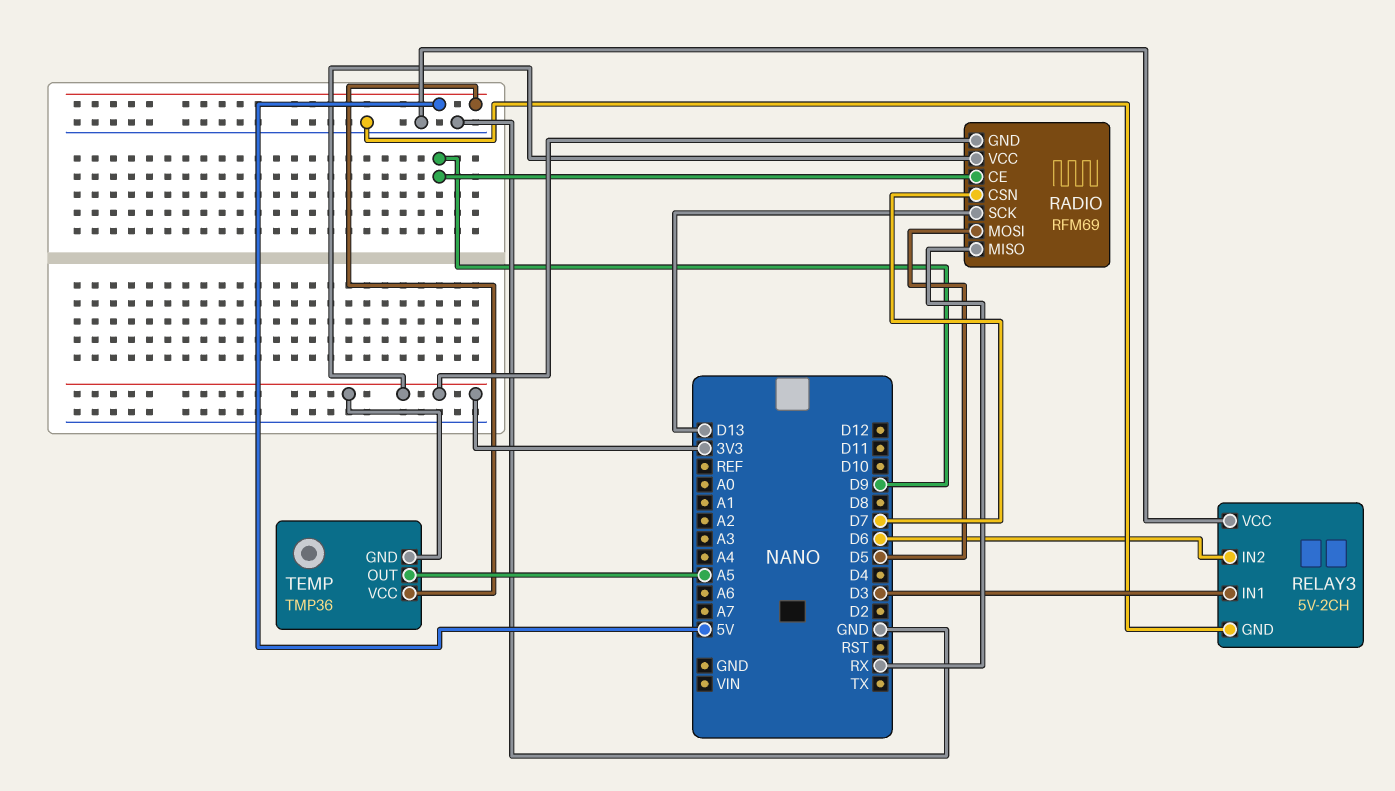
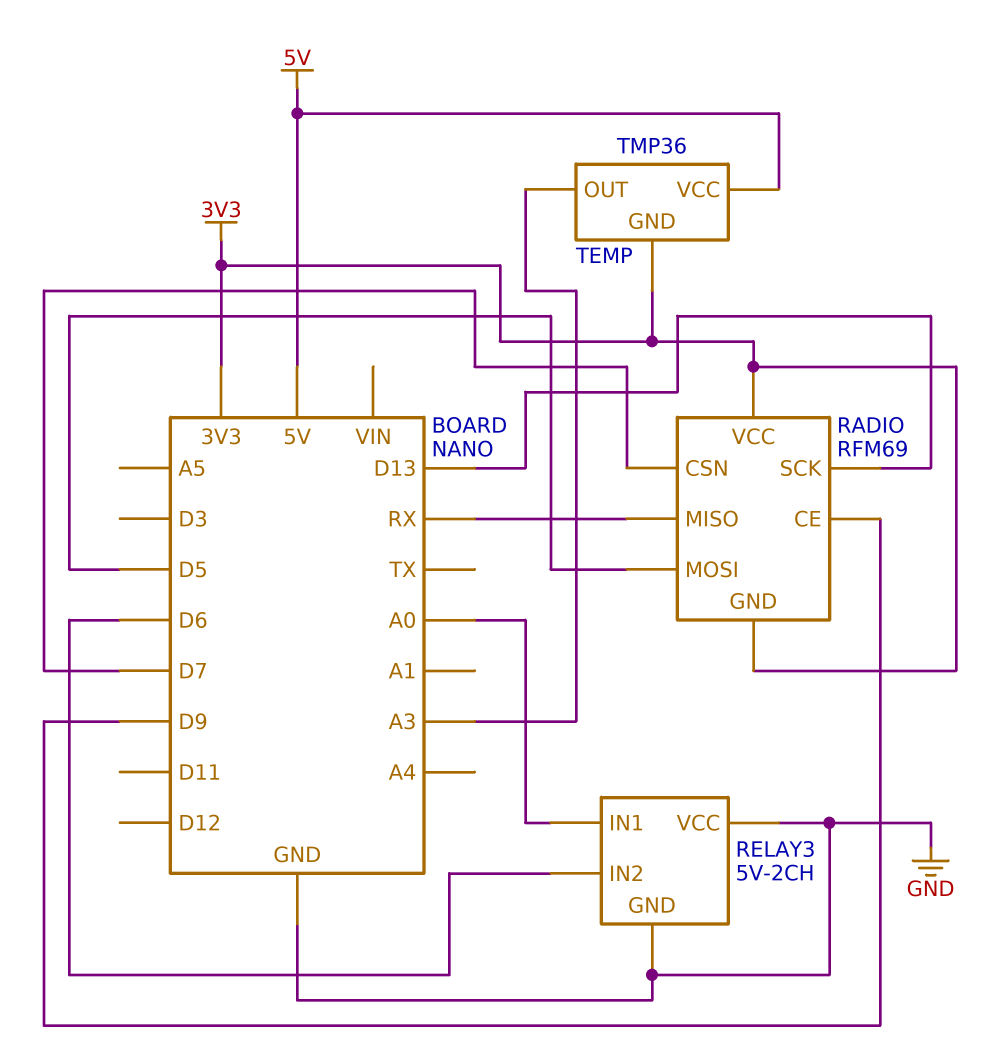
RELAY3 pin IN1: D3 -> A0
TEMP pin OUT: A5 -> A3

